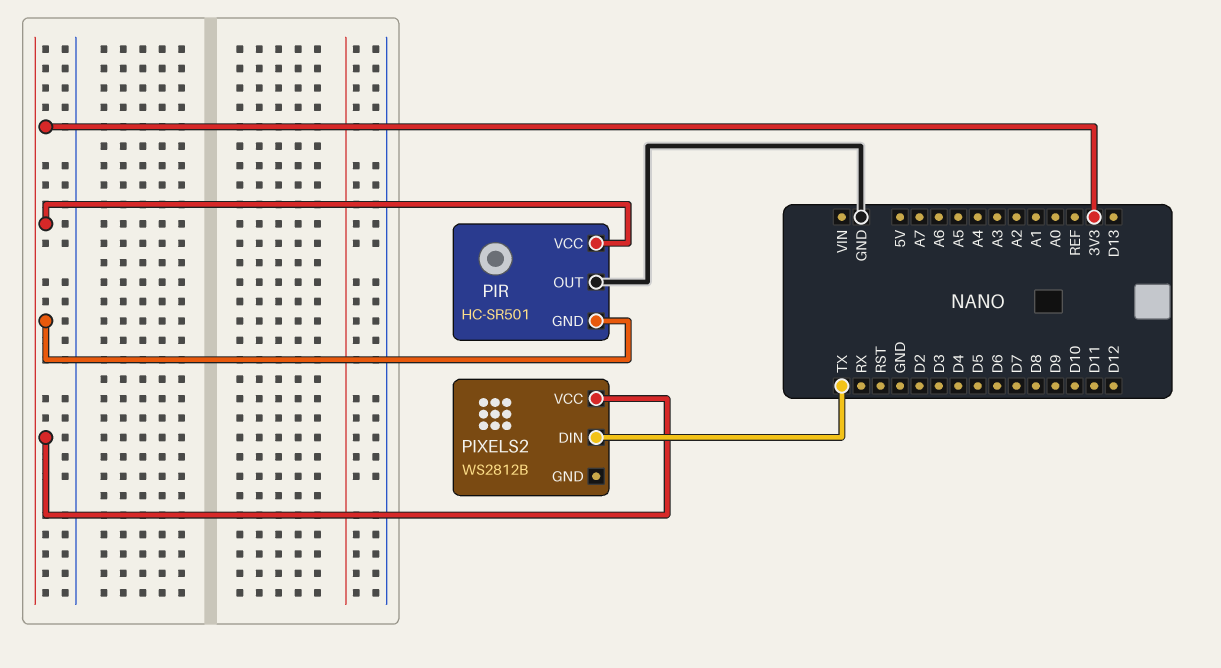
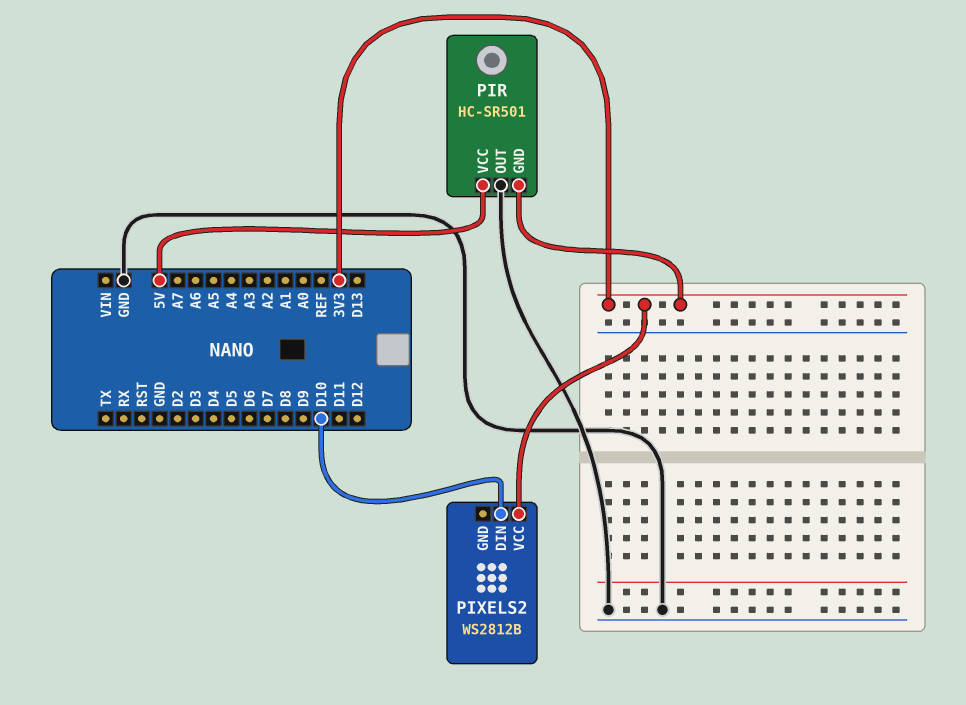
PIR pin VCC: 3V3 -> 5V
PIXELS2 pin DIN: TX -> D10

